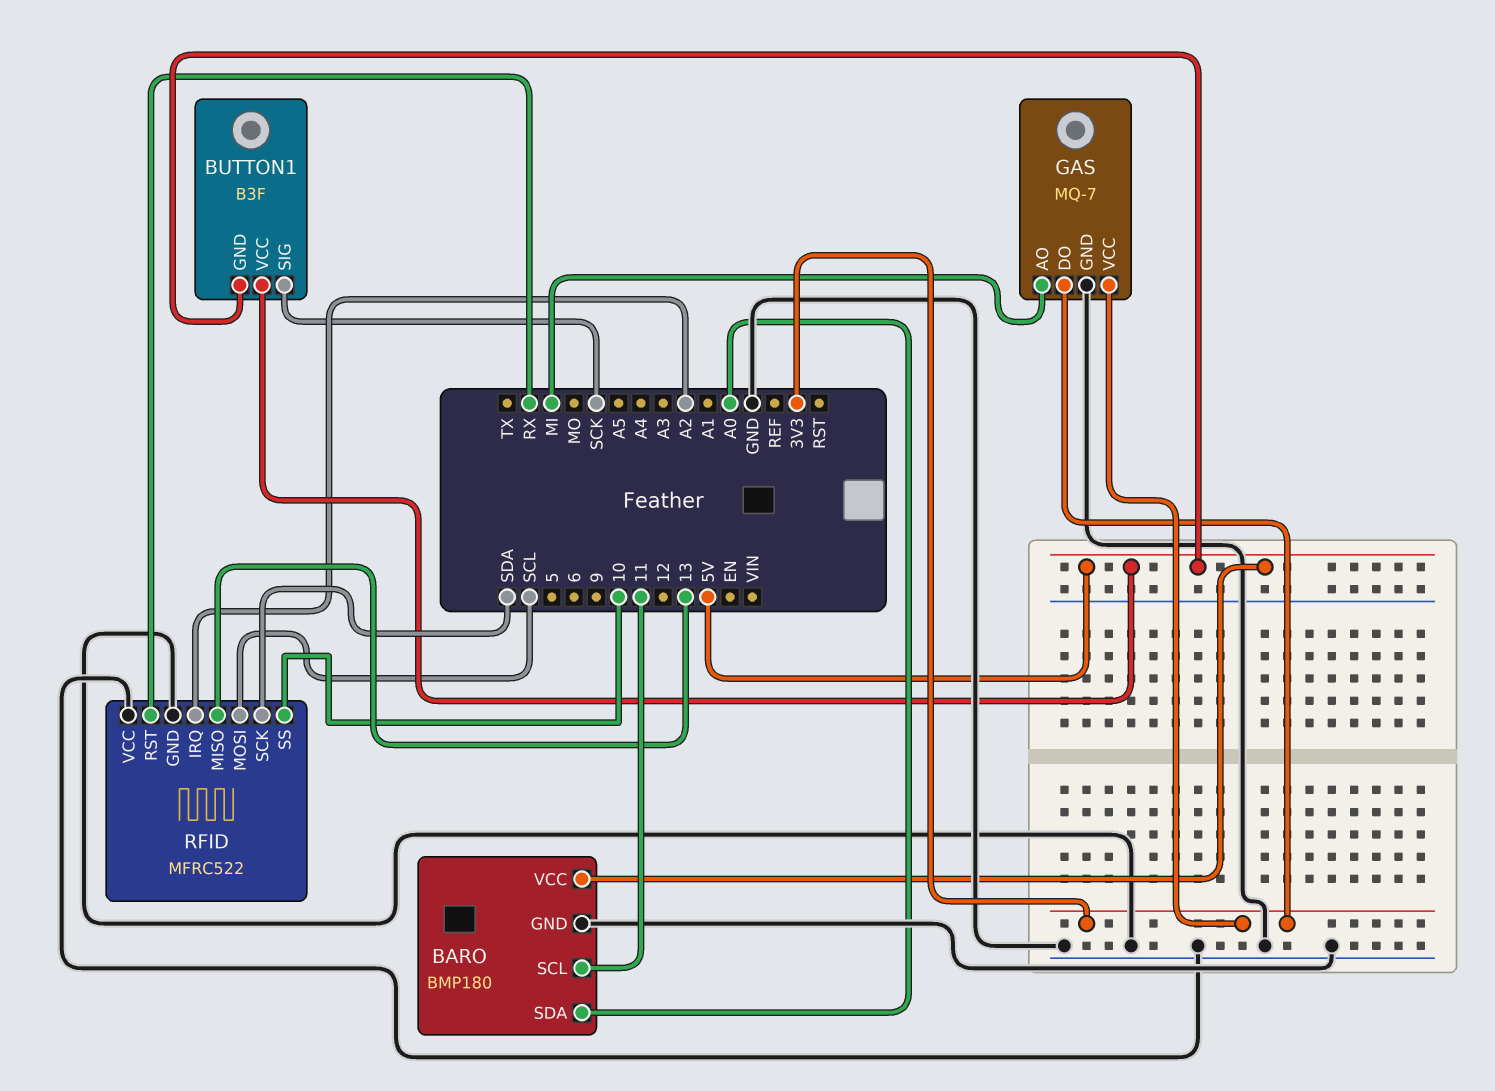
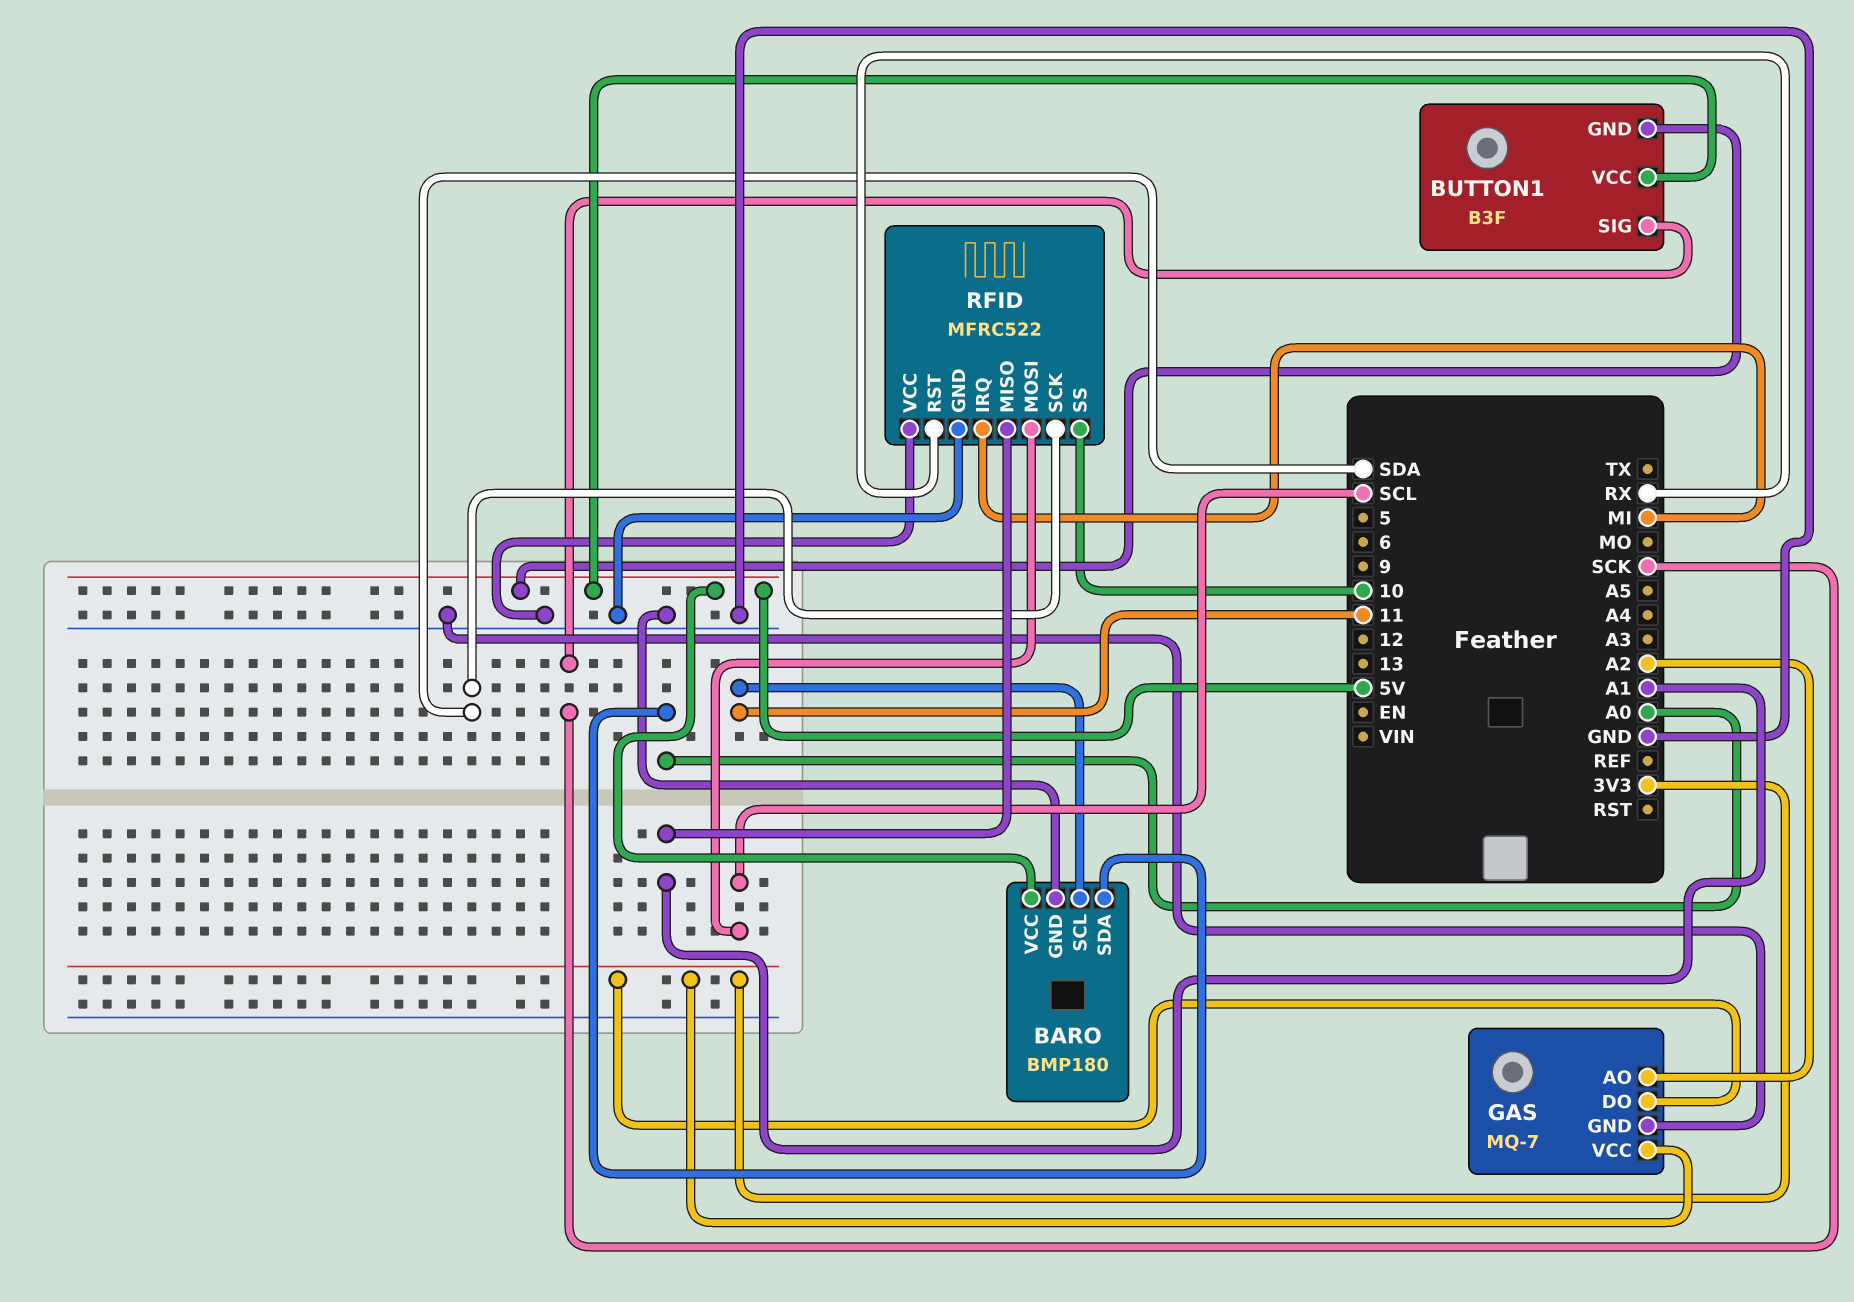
GAS pin AO: MI -> A2
RFID pin IRQ: A2 -> MI
RFID pin MISO: 13 -> A1

